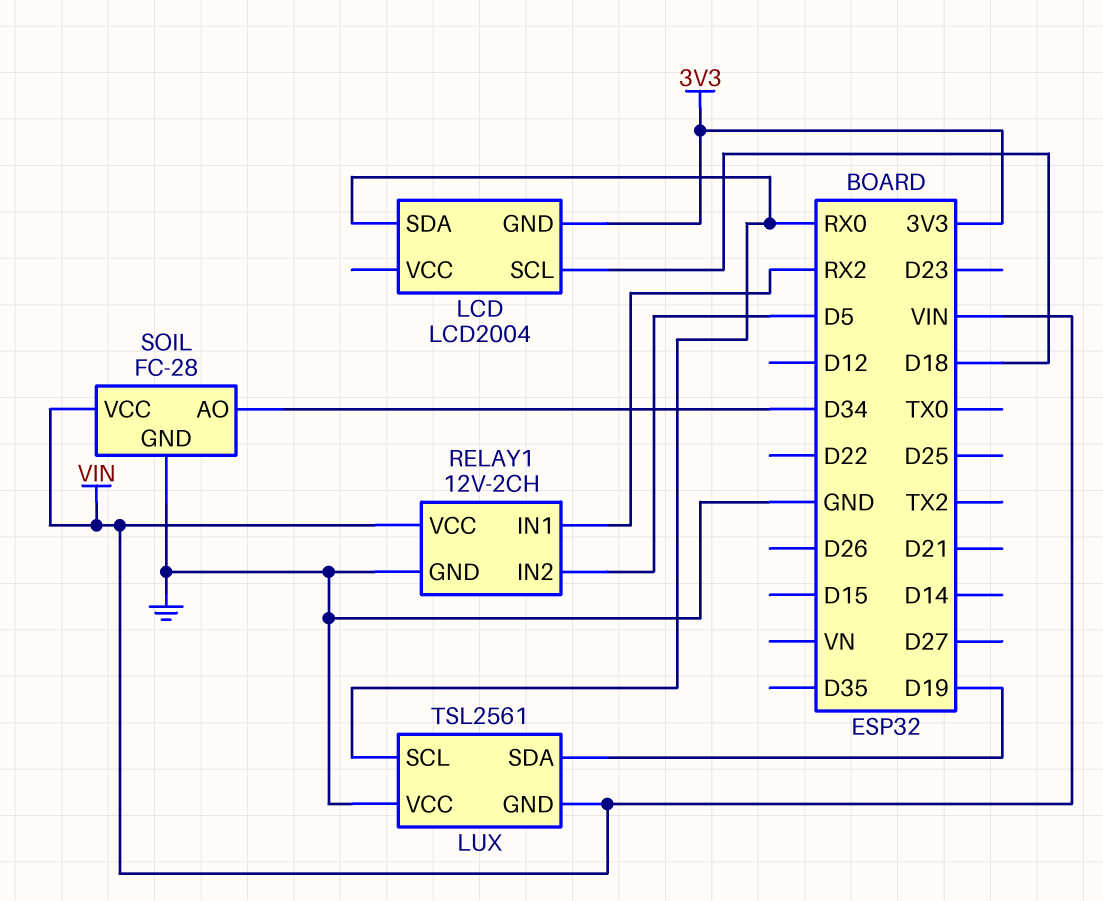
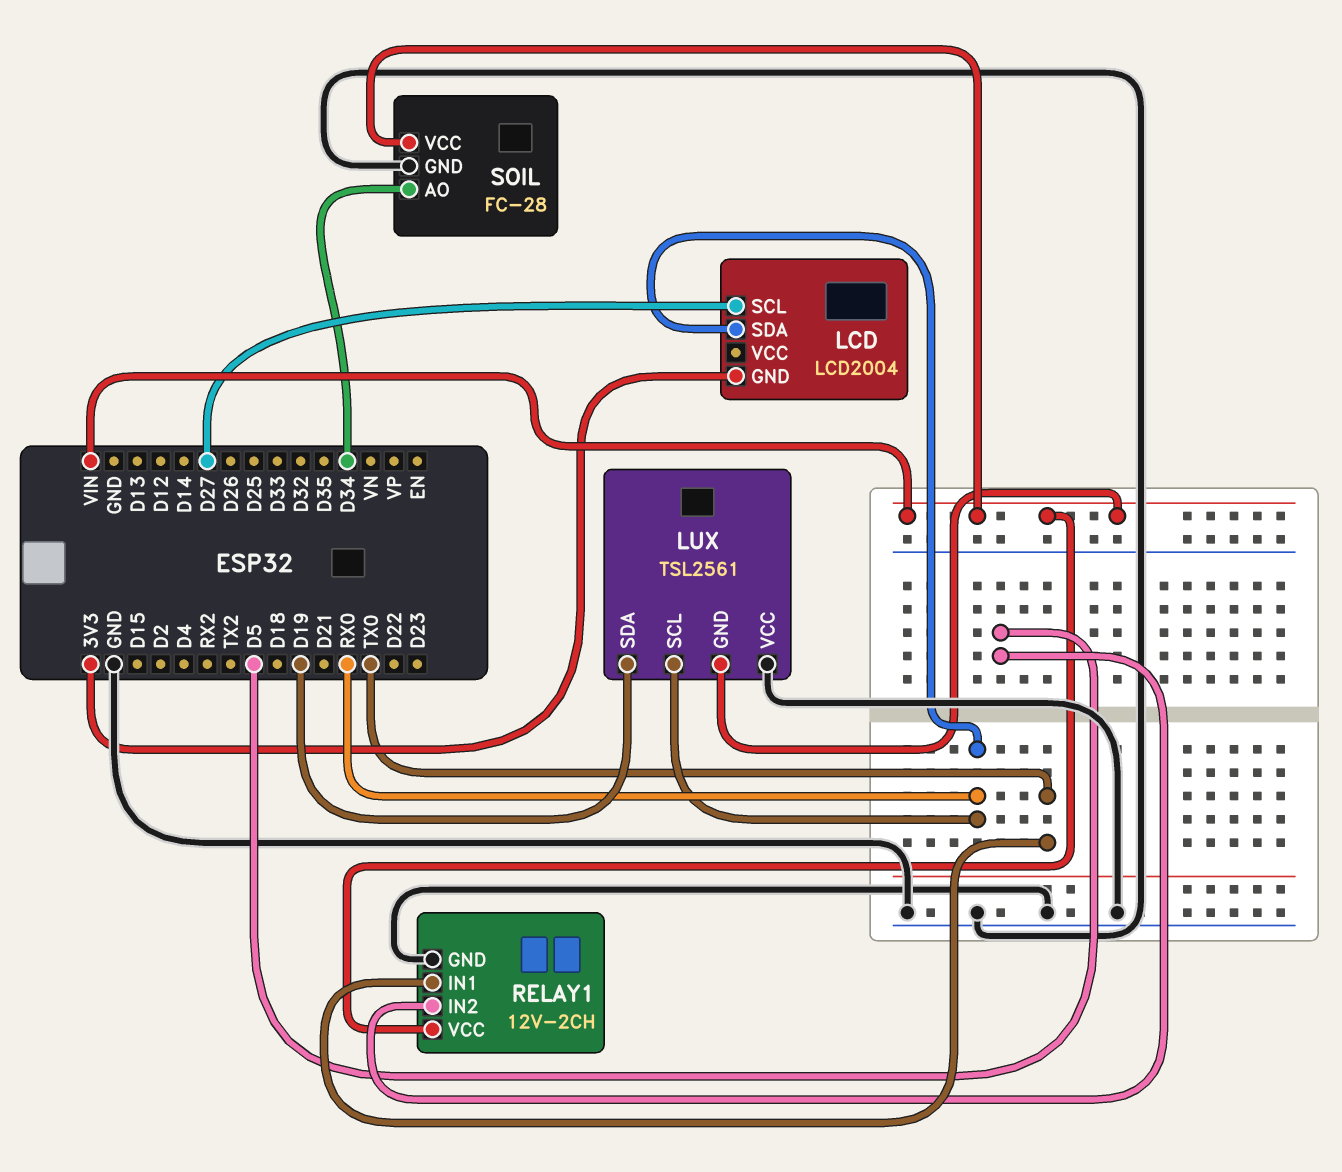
LCD pin SCL: D18 -> D27
RELAY1 pin IN1: RX2 -> TX0

